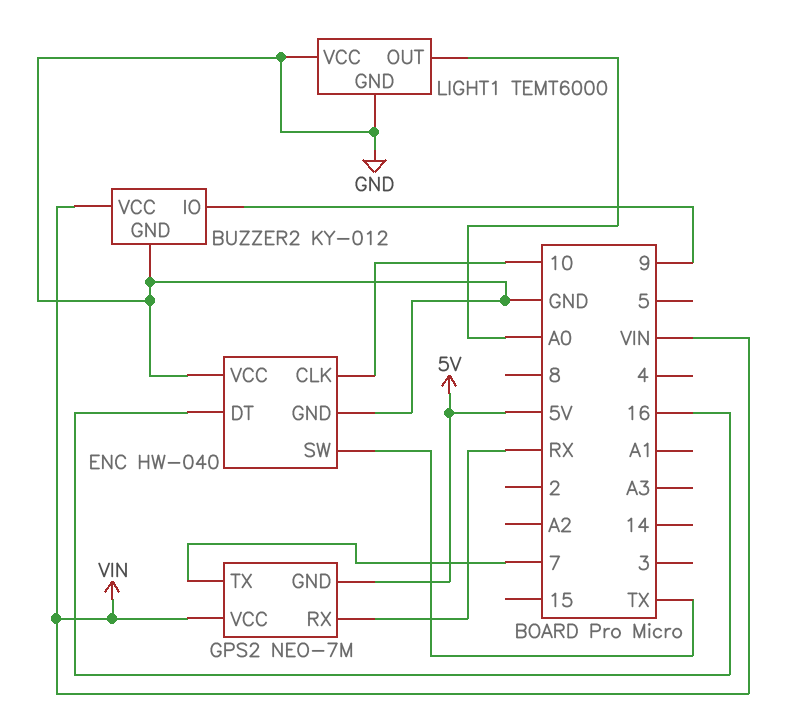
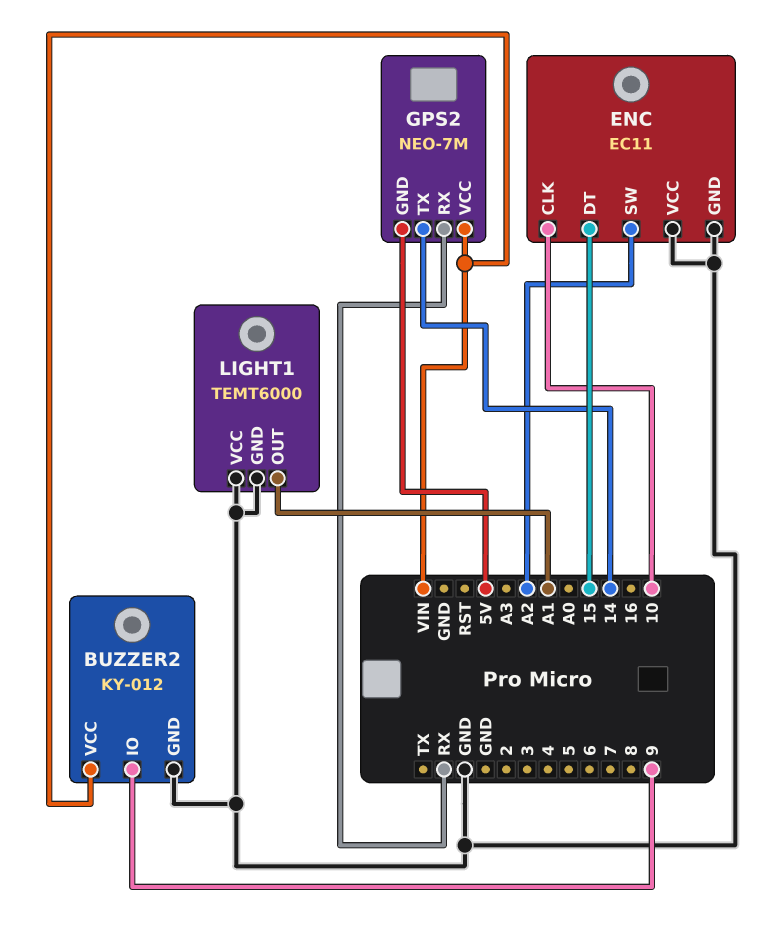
ENC: HW-040 -> EC11
ENC pin DT: 16 -> 15
ENC pin SW: TX -> A2
GPS2 pin TX: 7 -> 14
LIGHT1 pin OUT: A0 -> A1

